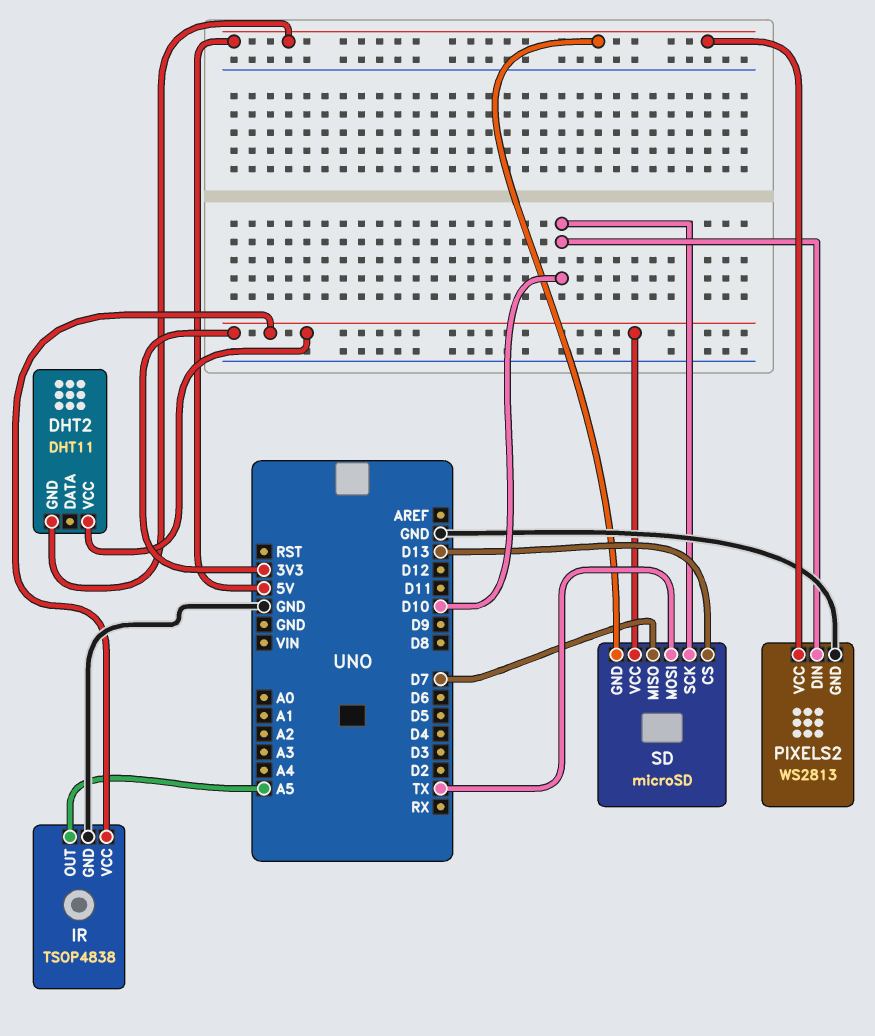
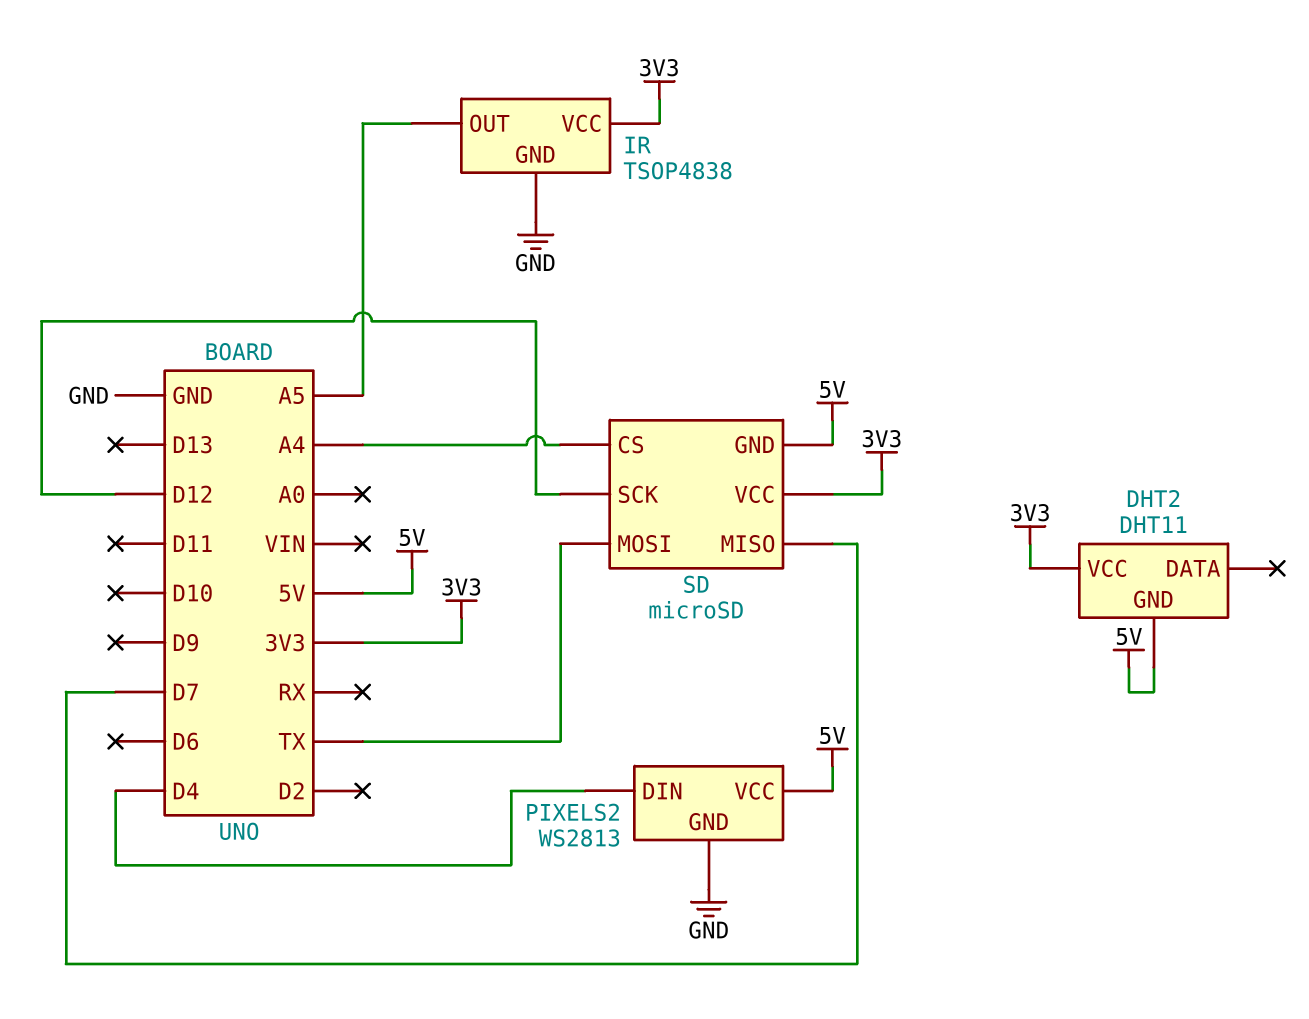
PIXELS2 pin DIN: D10 -> D4
SD pin CS: D13 -> A4
SD pin SCK: D10 -> D12

